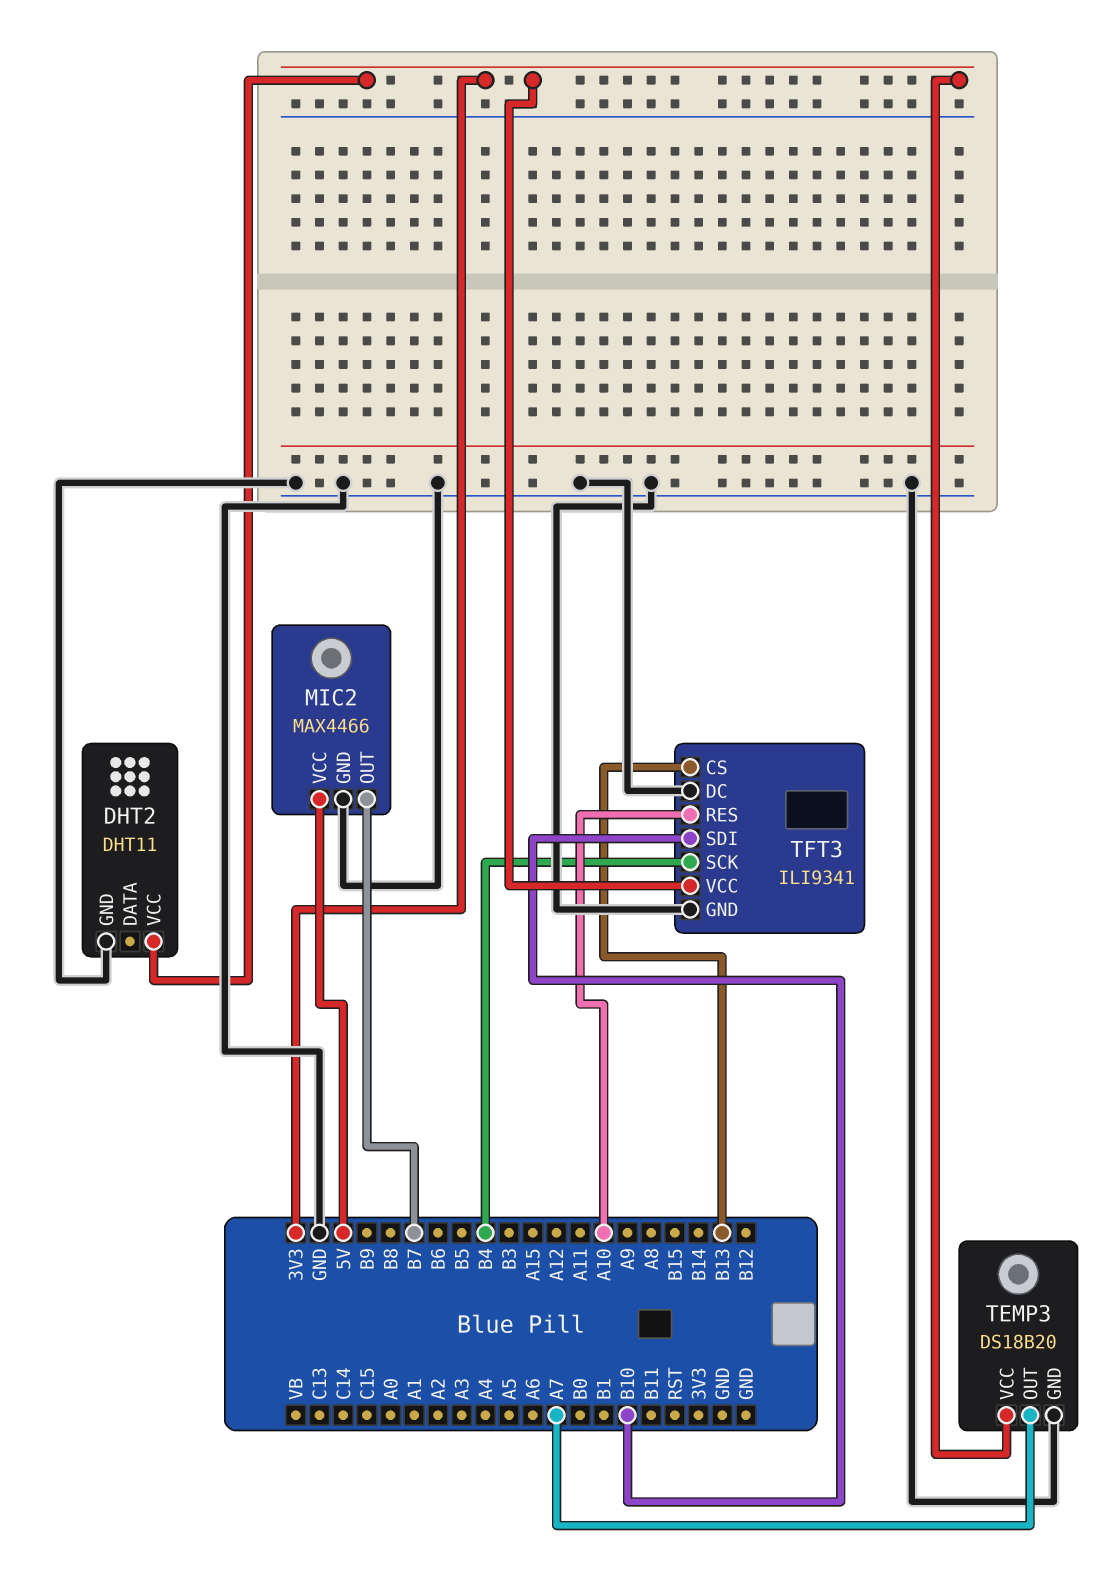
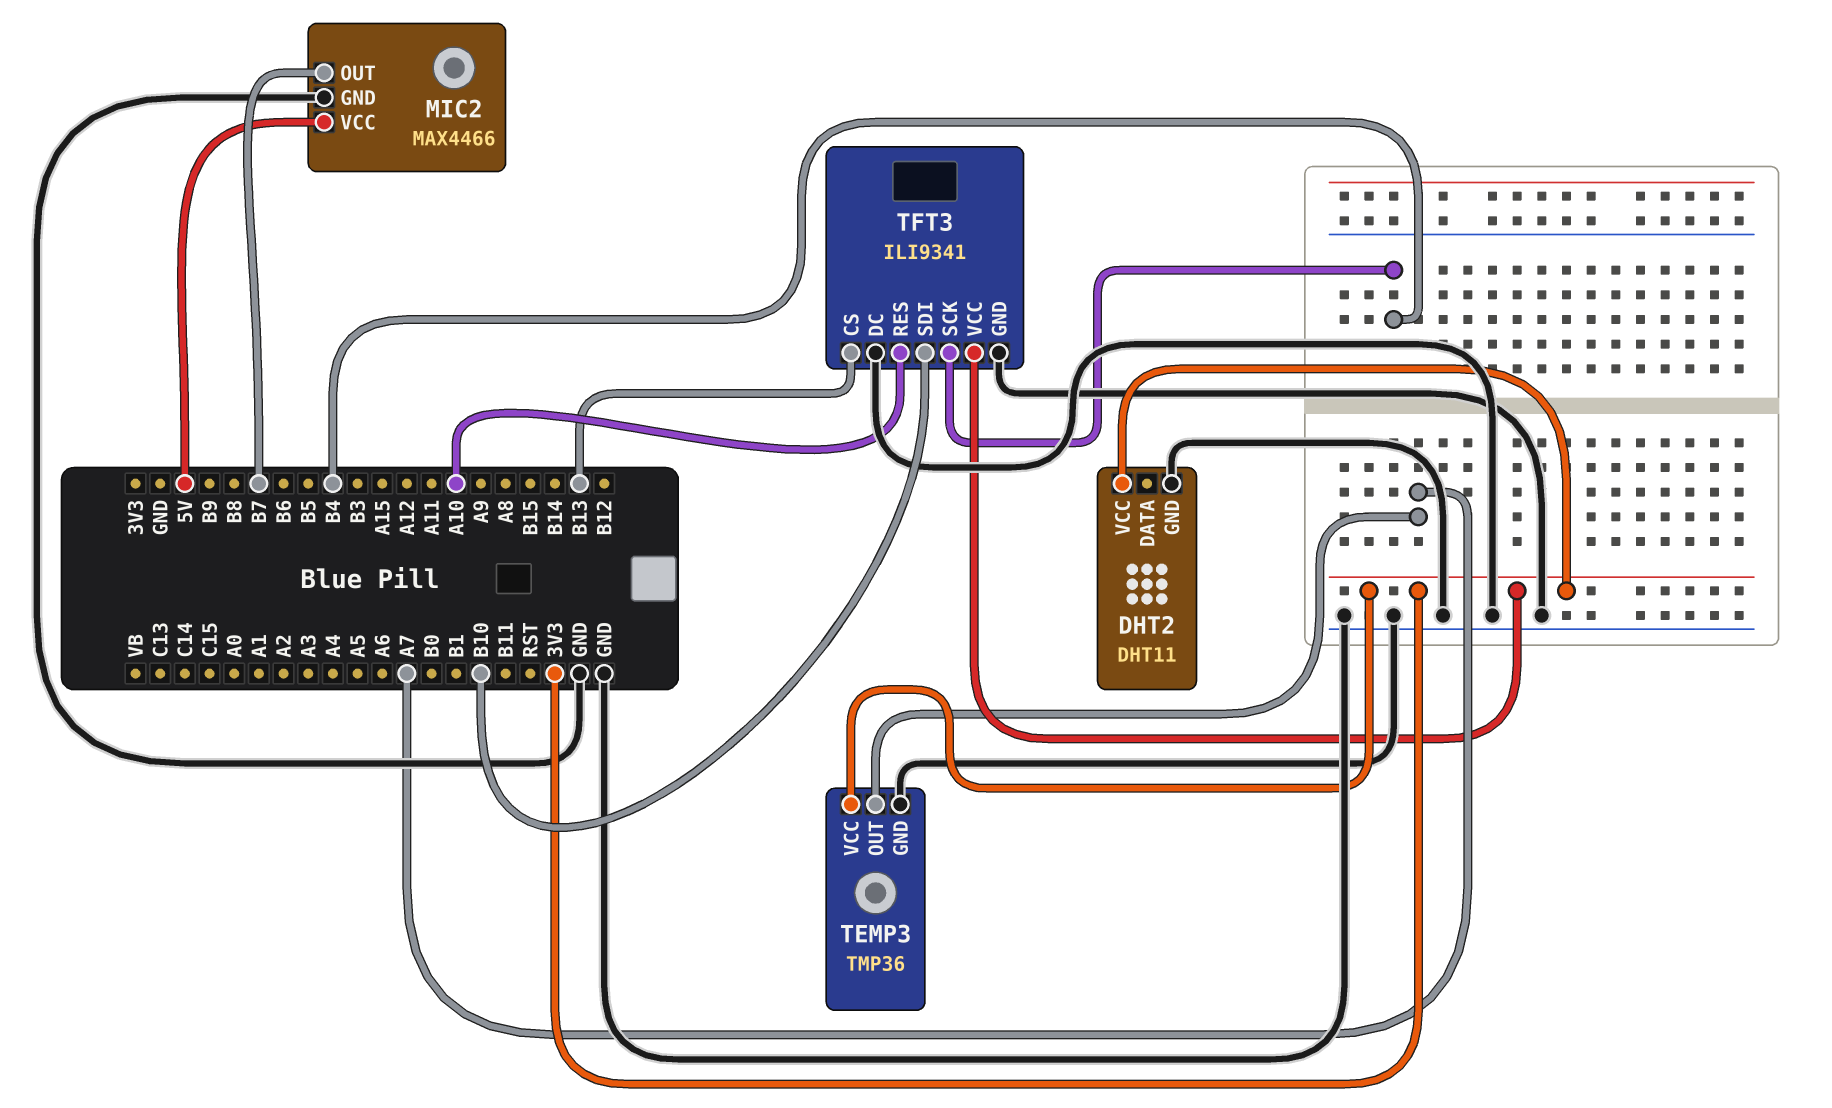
TEMP3: DS18B20 -> TMP36

